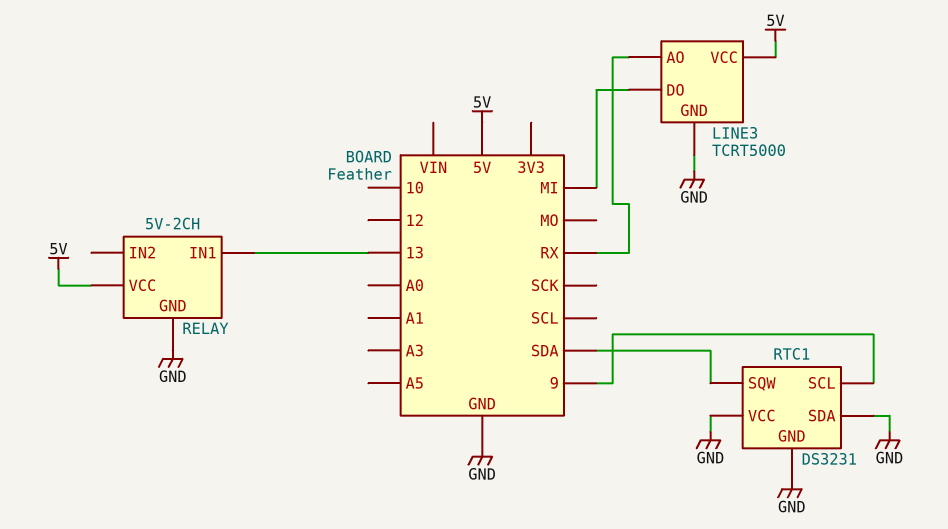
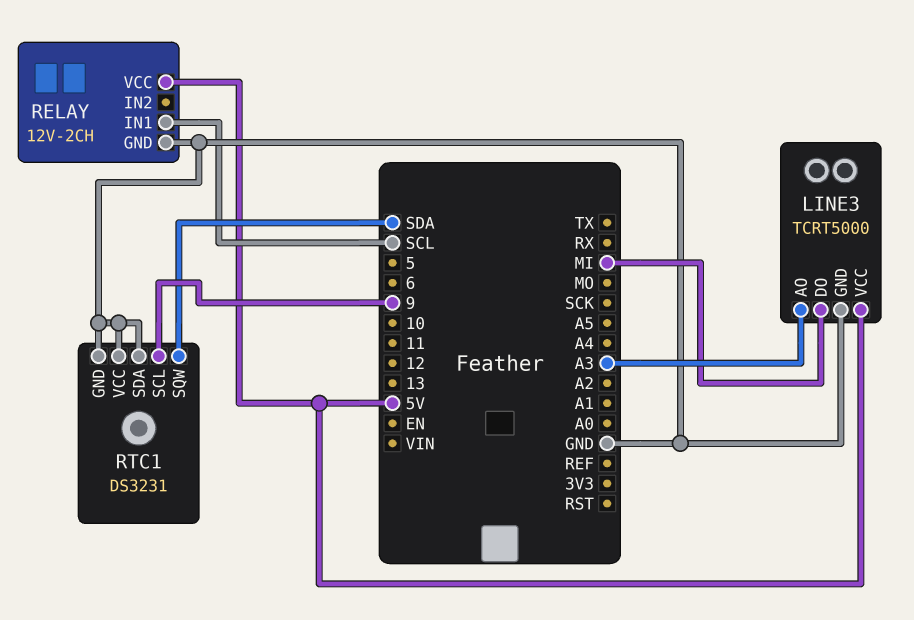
LINE3 pin AO: RX -> A3
RELAY: 5V-2CH -> 12V-2CH
RELAY pin IN1: 13 -> SCL

